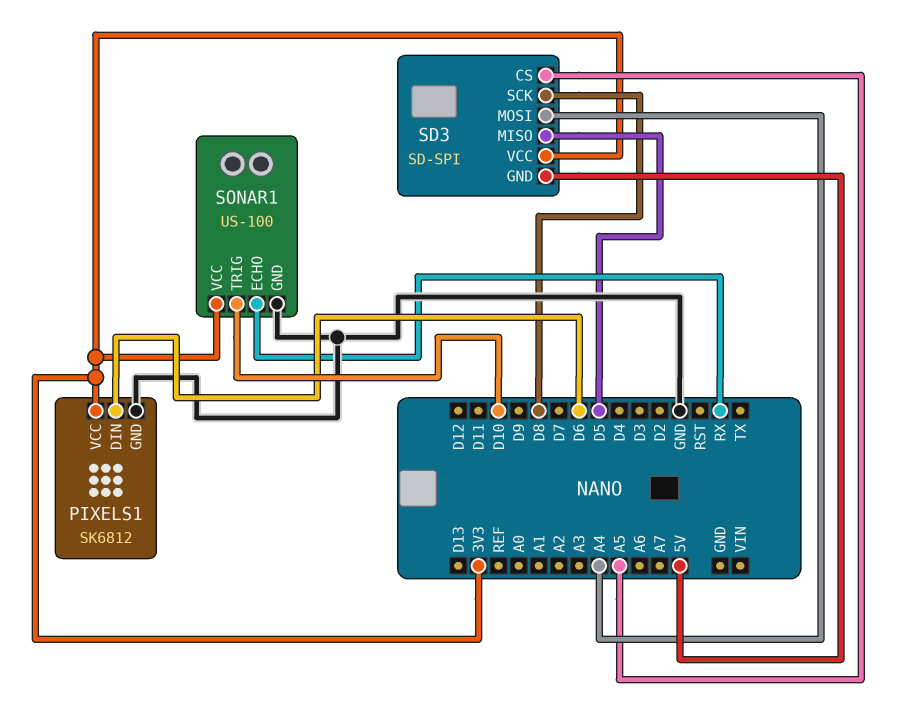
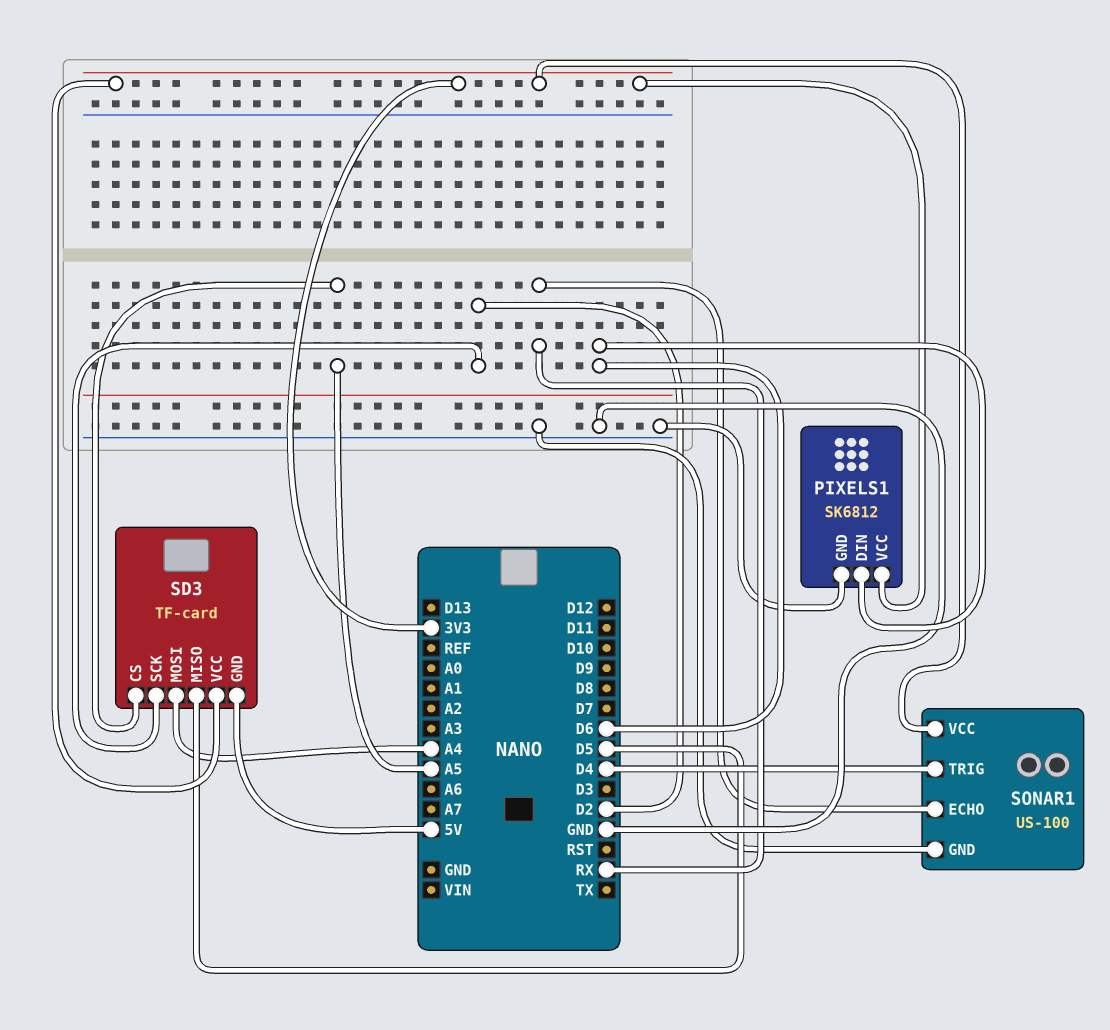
SD3: SD-SPI -> TF-card
SD3 pin SCK: D8 -> D2
SONAR1 pin TRIG: D10 -> D4

